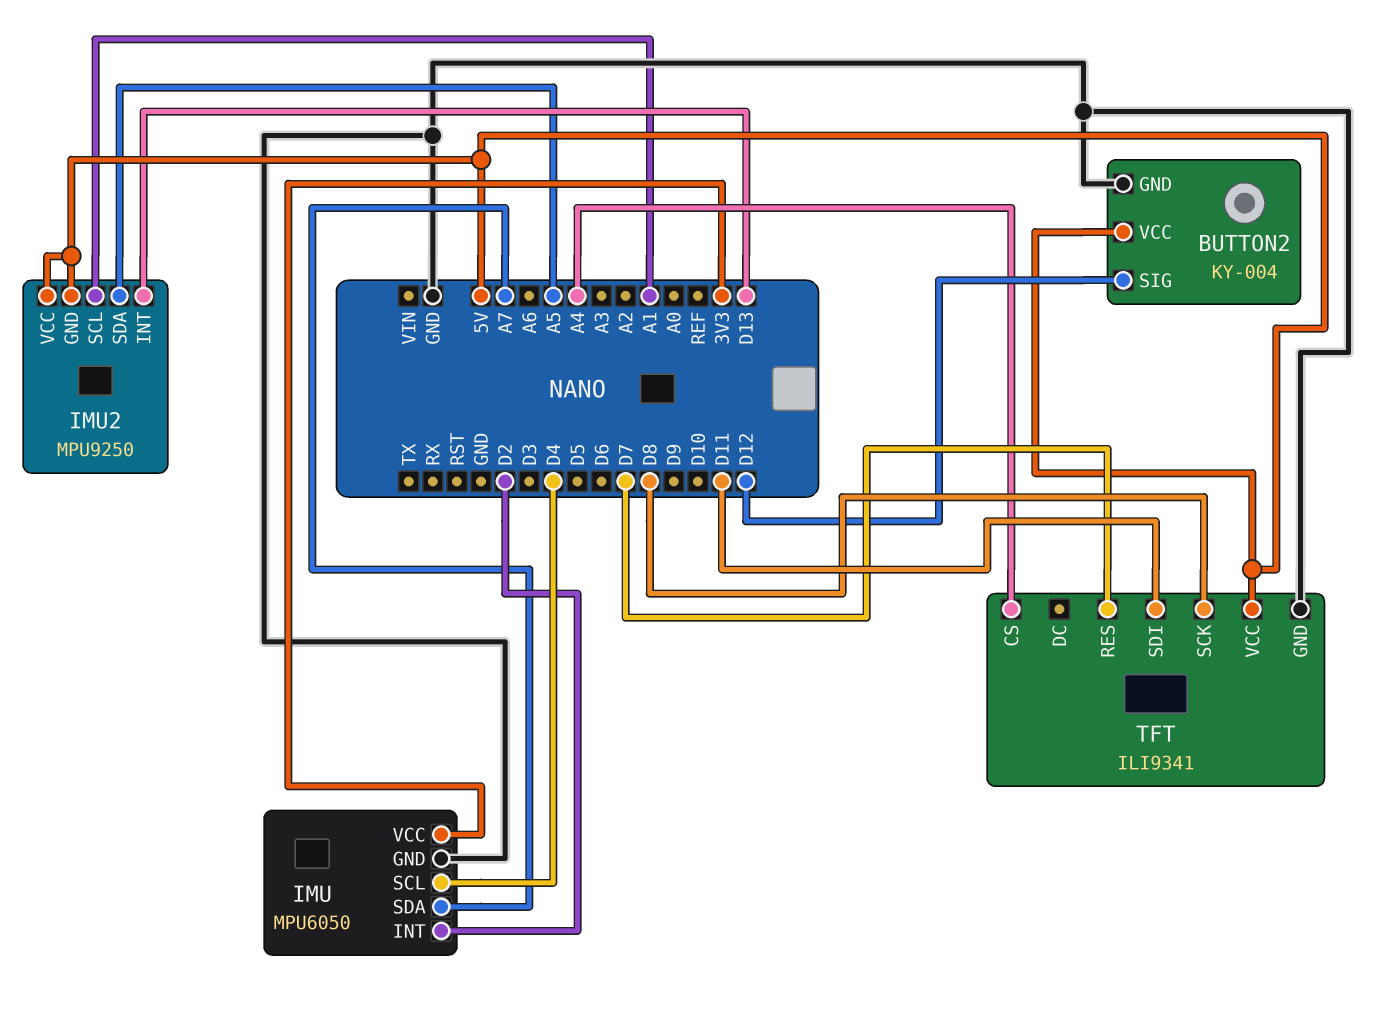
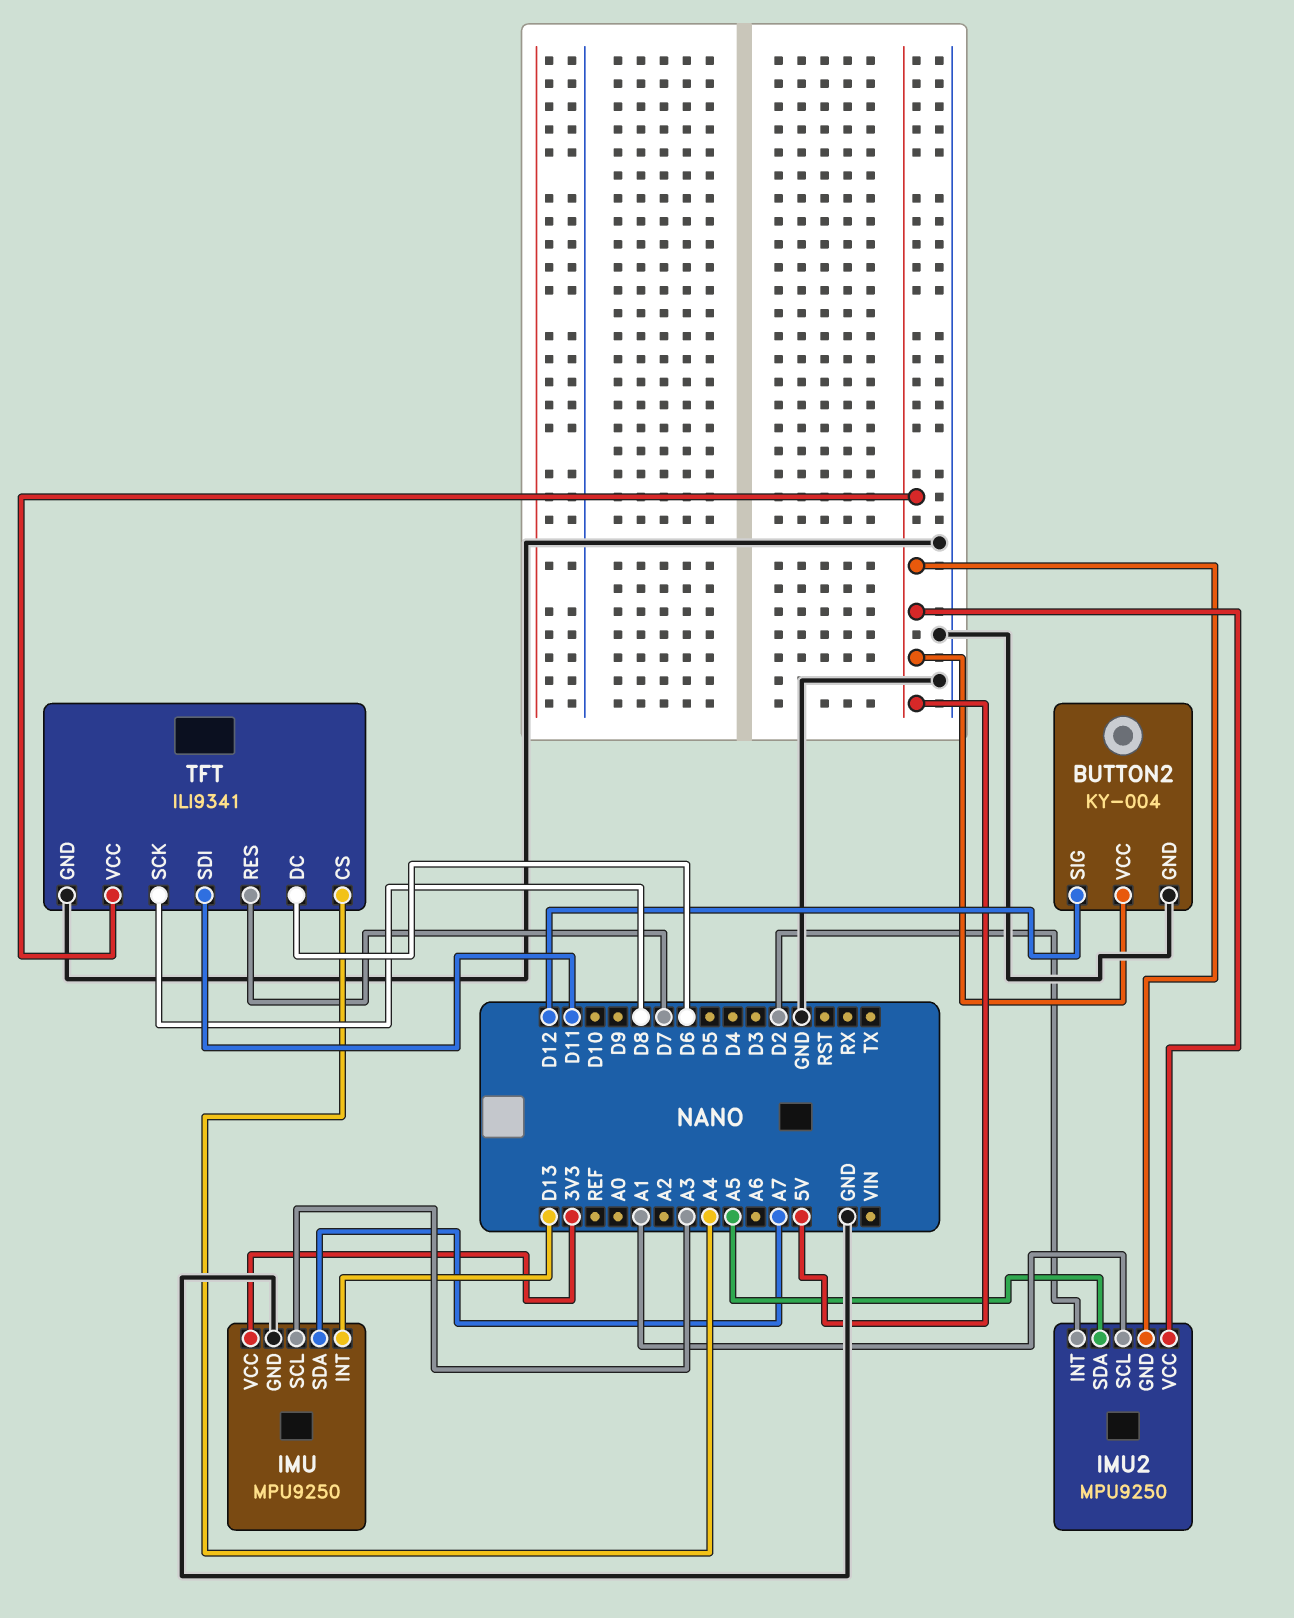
IMU: MPU6050 -> MPU9250
IMU pin INT: D2 -> D13
IMU pin SCL: D4 -> A3
IMU2 pin INT: D13 -> D2
TFT pin DC: none -> D6

